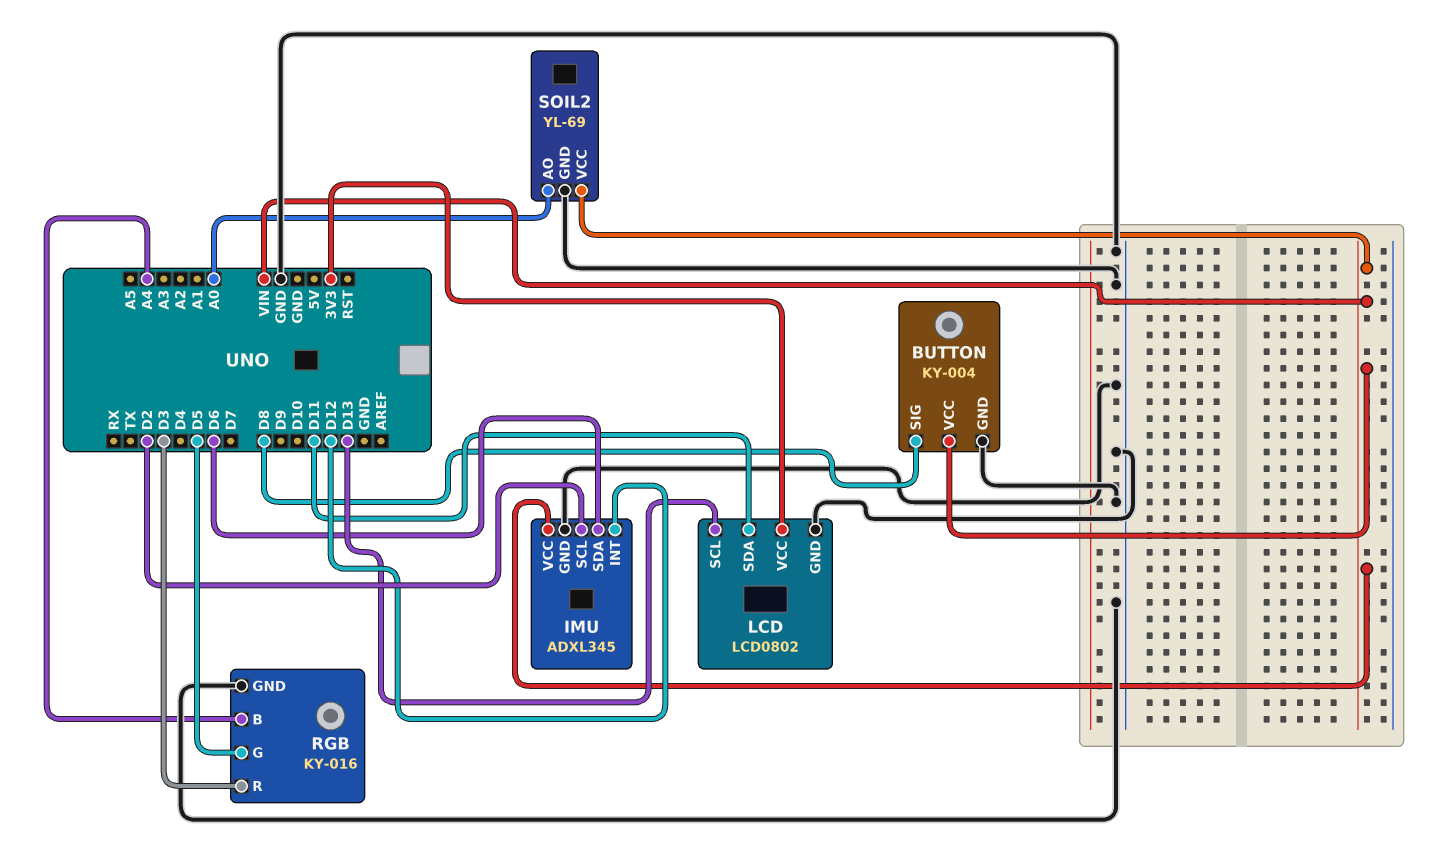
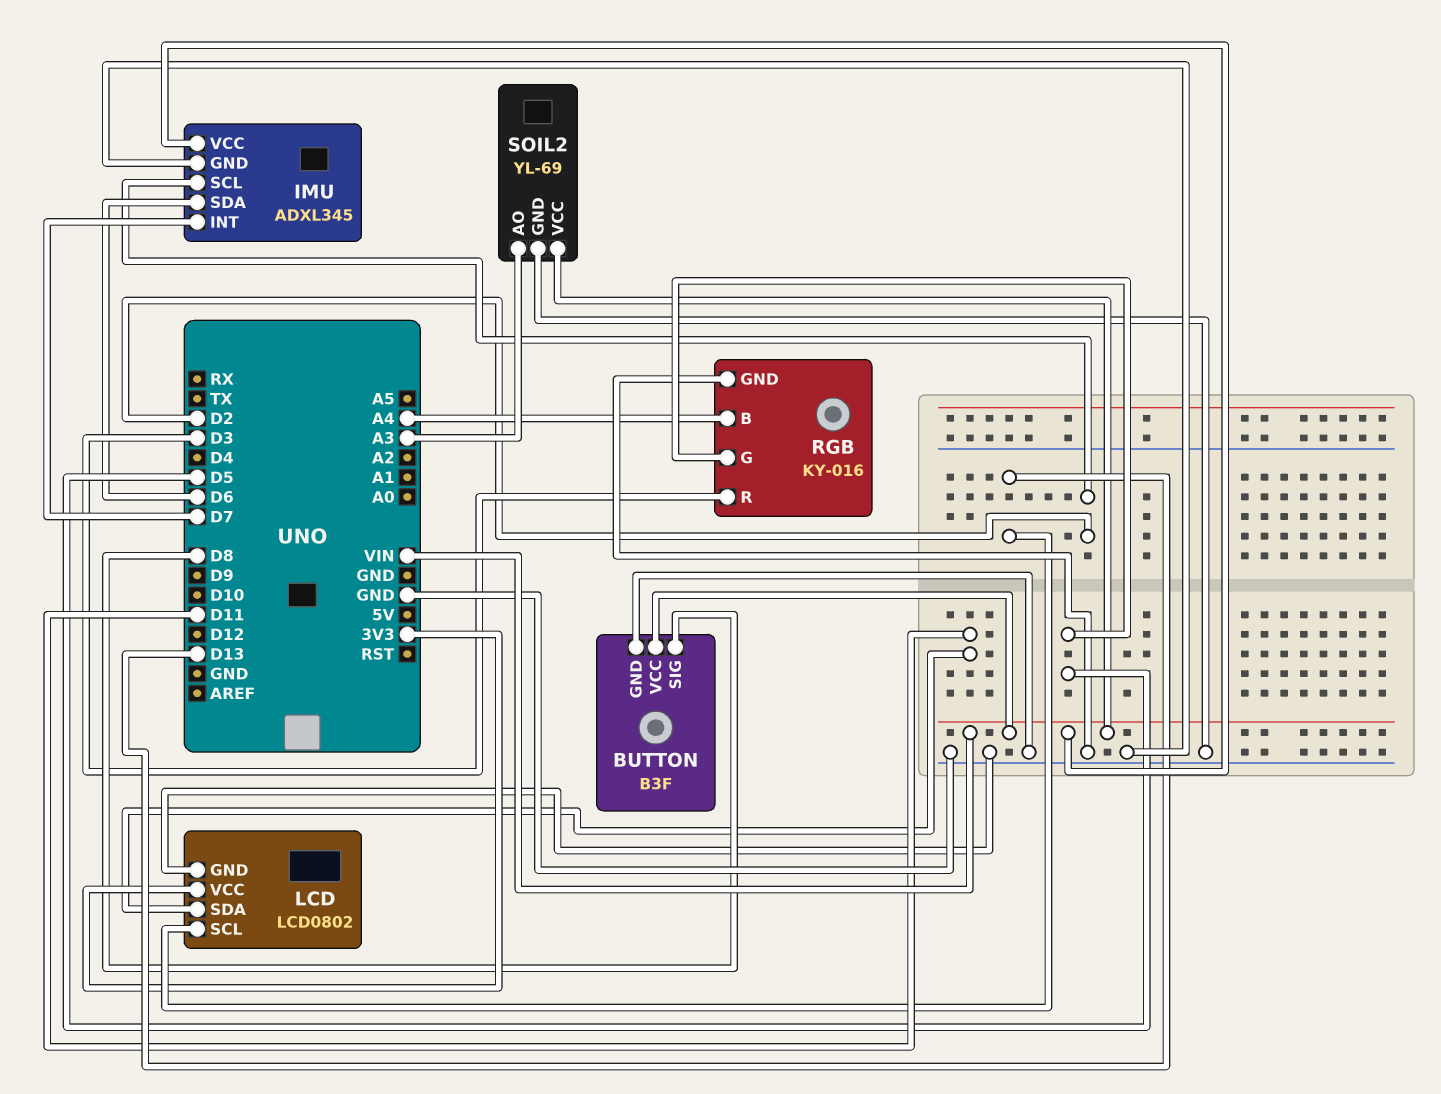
BUTTON: KY-004 -> B3F
IMU pin INT: D12 -> D7
SOIL2 pin AO: A0 -> A3

